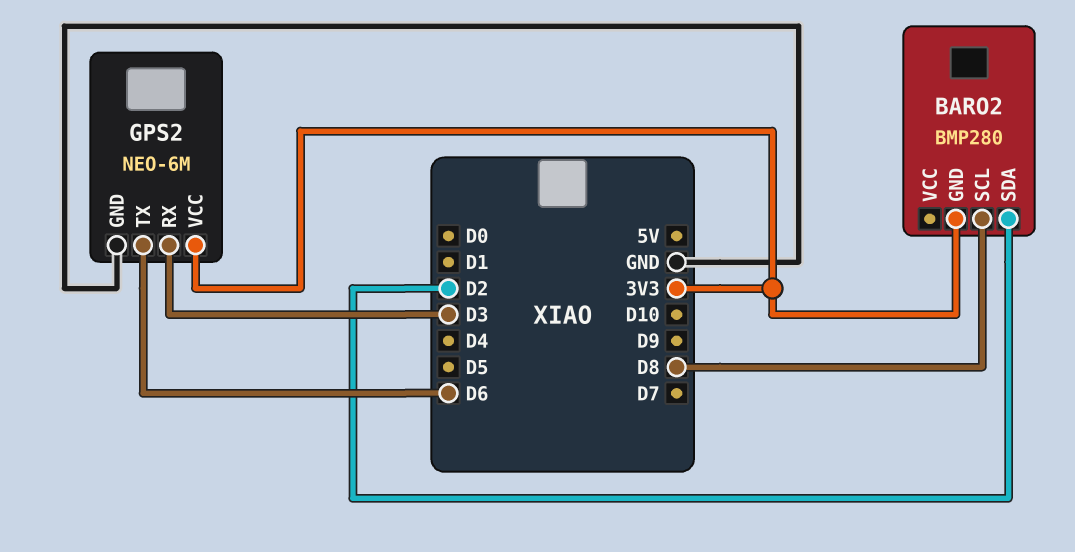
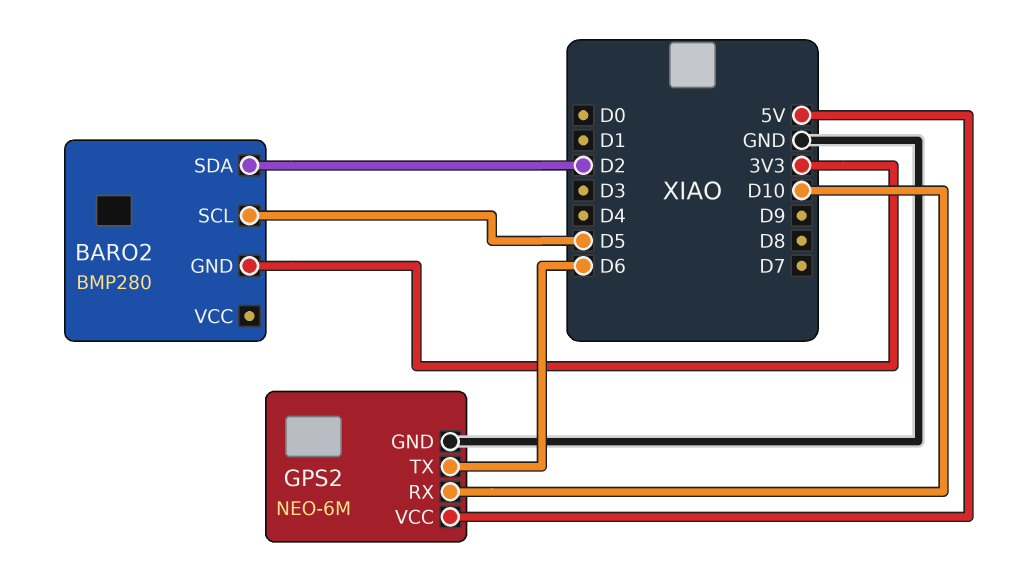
BARO2 pin SCL: D8 -> D5
GPS2 pin RX: D3 -> D10
GPS2 pin VCC: 3V3 -> 5V

